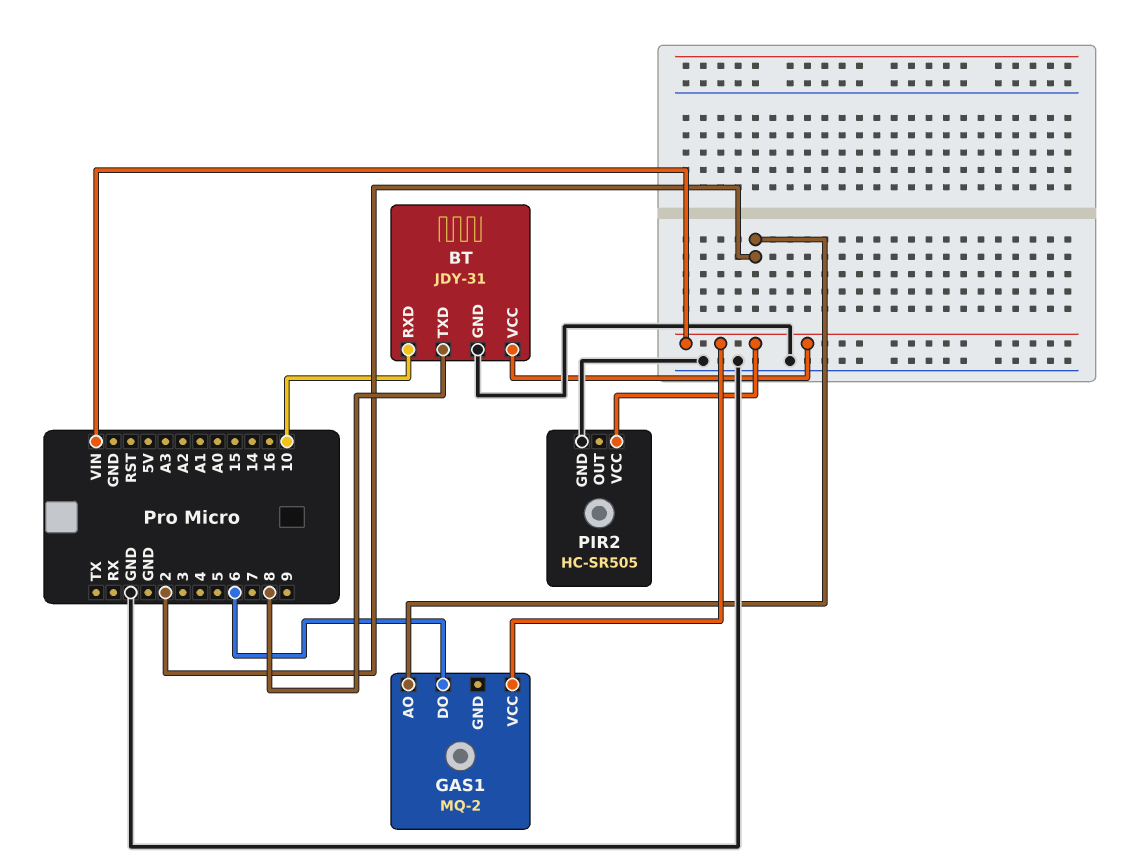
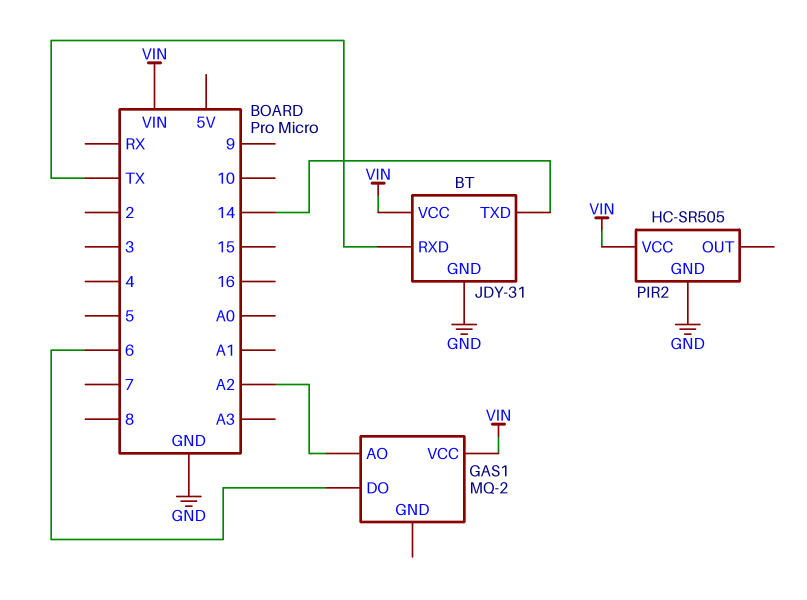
BT pin RXD: 10 -> TX
BT pin TXD: 8 -> 14
GAS1 pin AO: 2 -> A2

